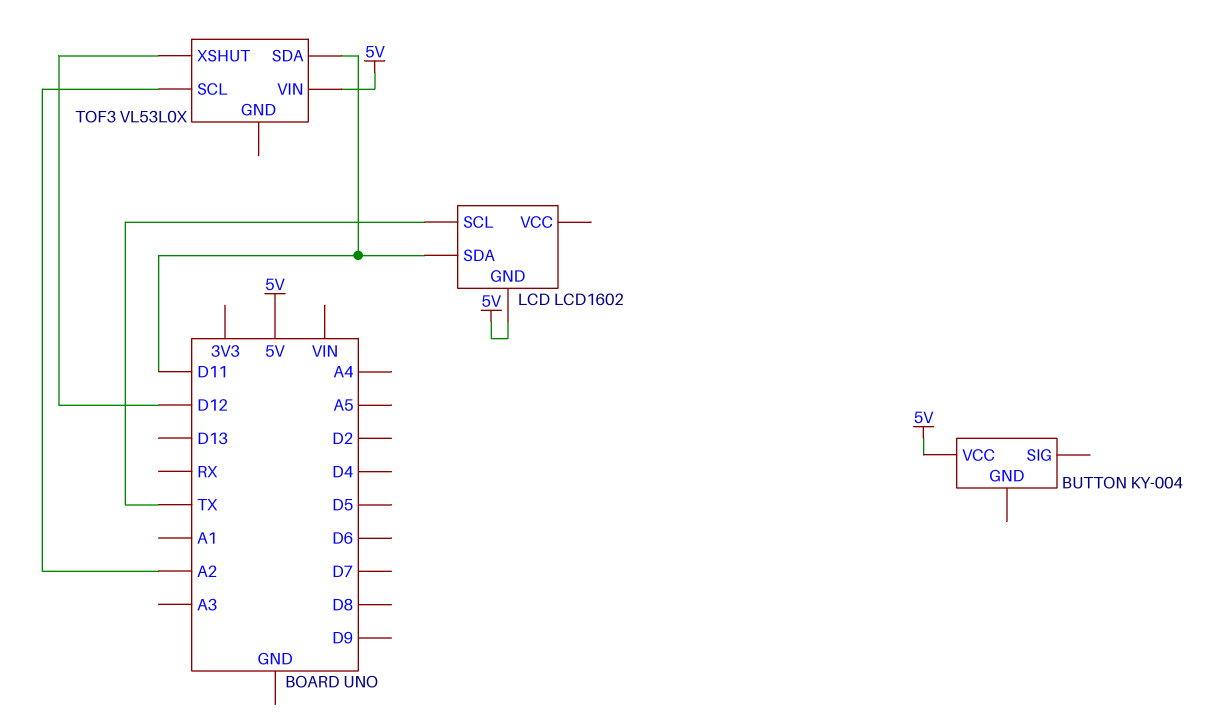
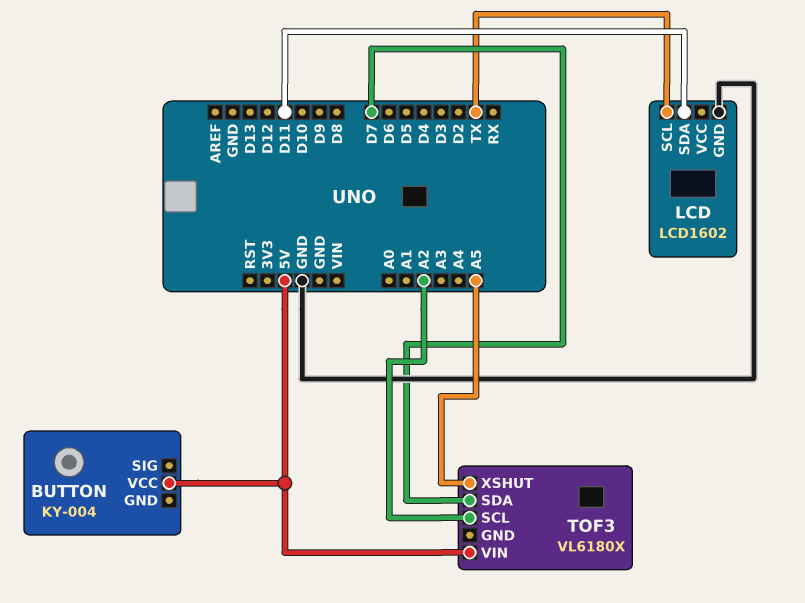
LCD pin GND: 5V -> GND
TOF3: VL53L0X -> VL6180X
TOF3 pin SDA: D11 -> D7
TOF3 pin XSHUT: D12 -> A5

